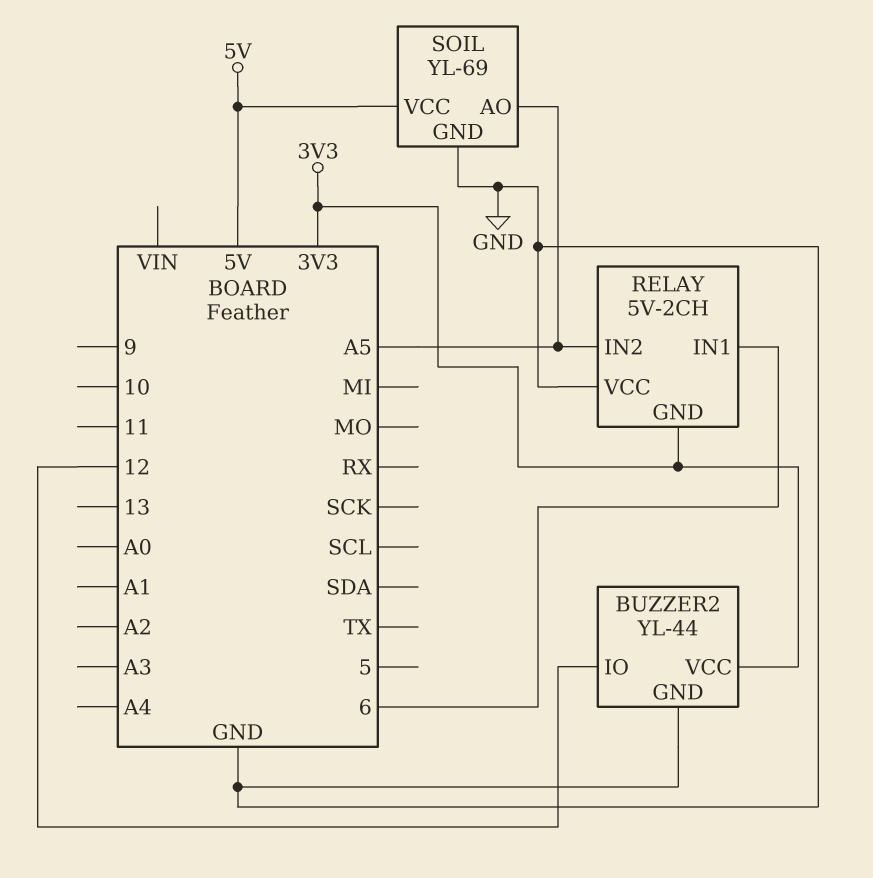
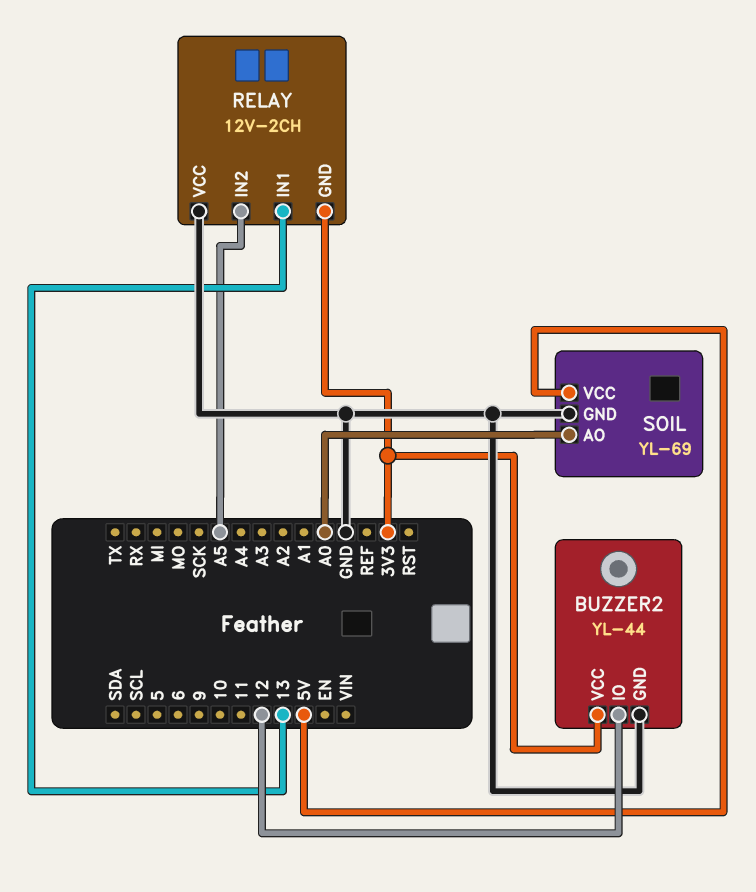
RELAY: 5V-2CH -> 12V-2CH
RELAY pin IN1: 6 -> 13
SOIL pin AO: A5 -> A0

